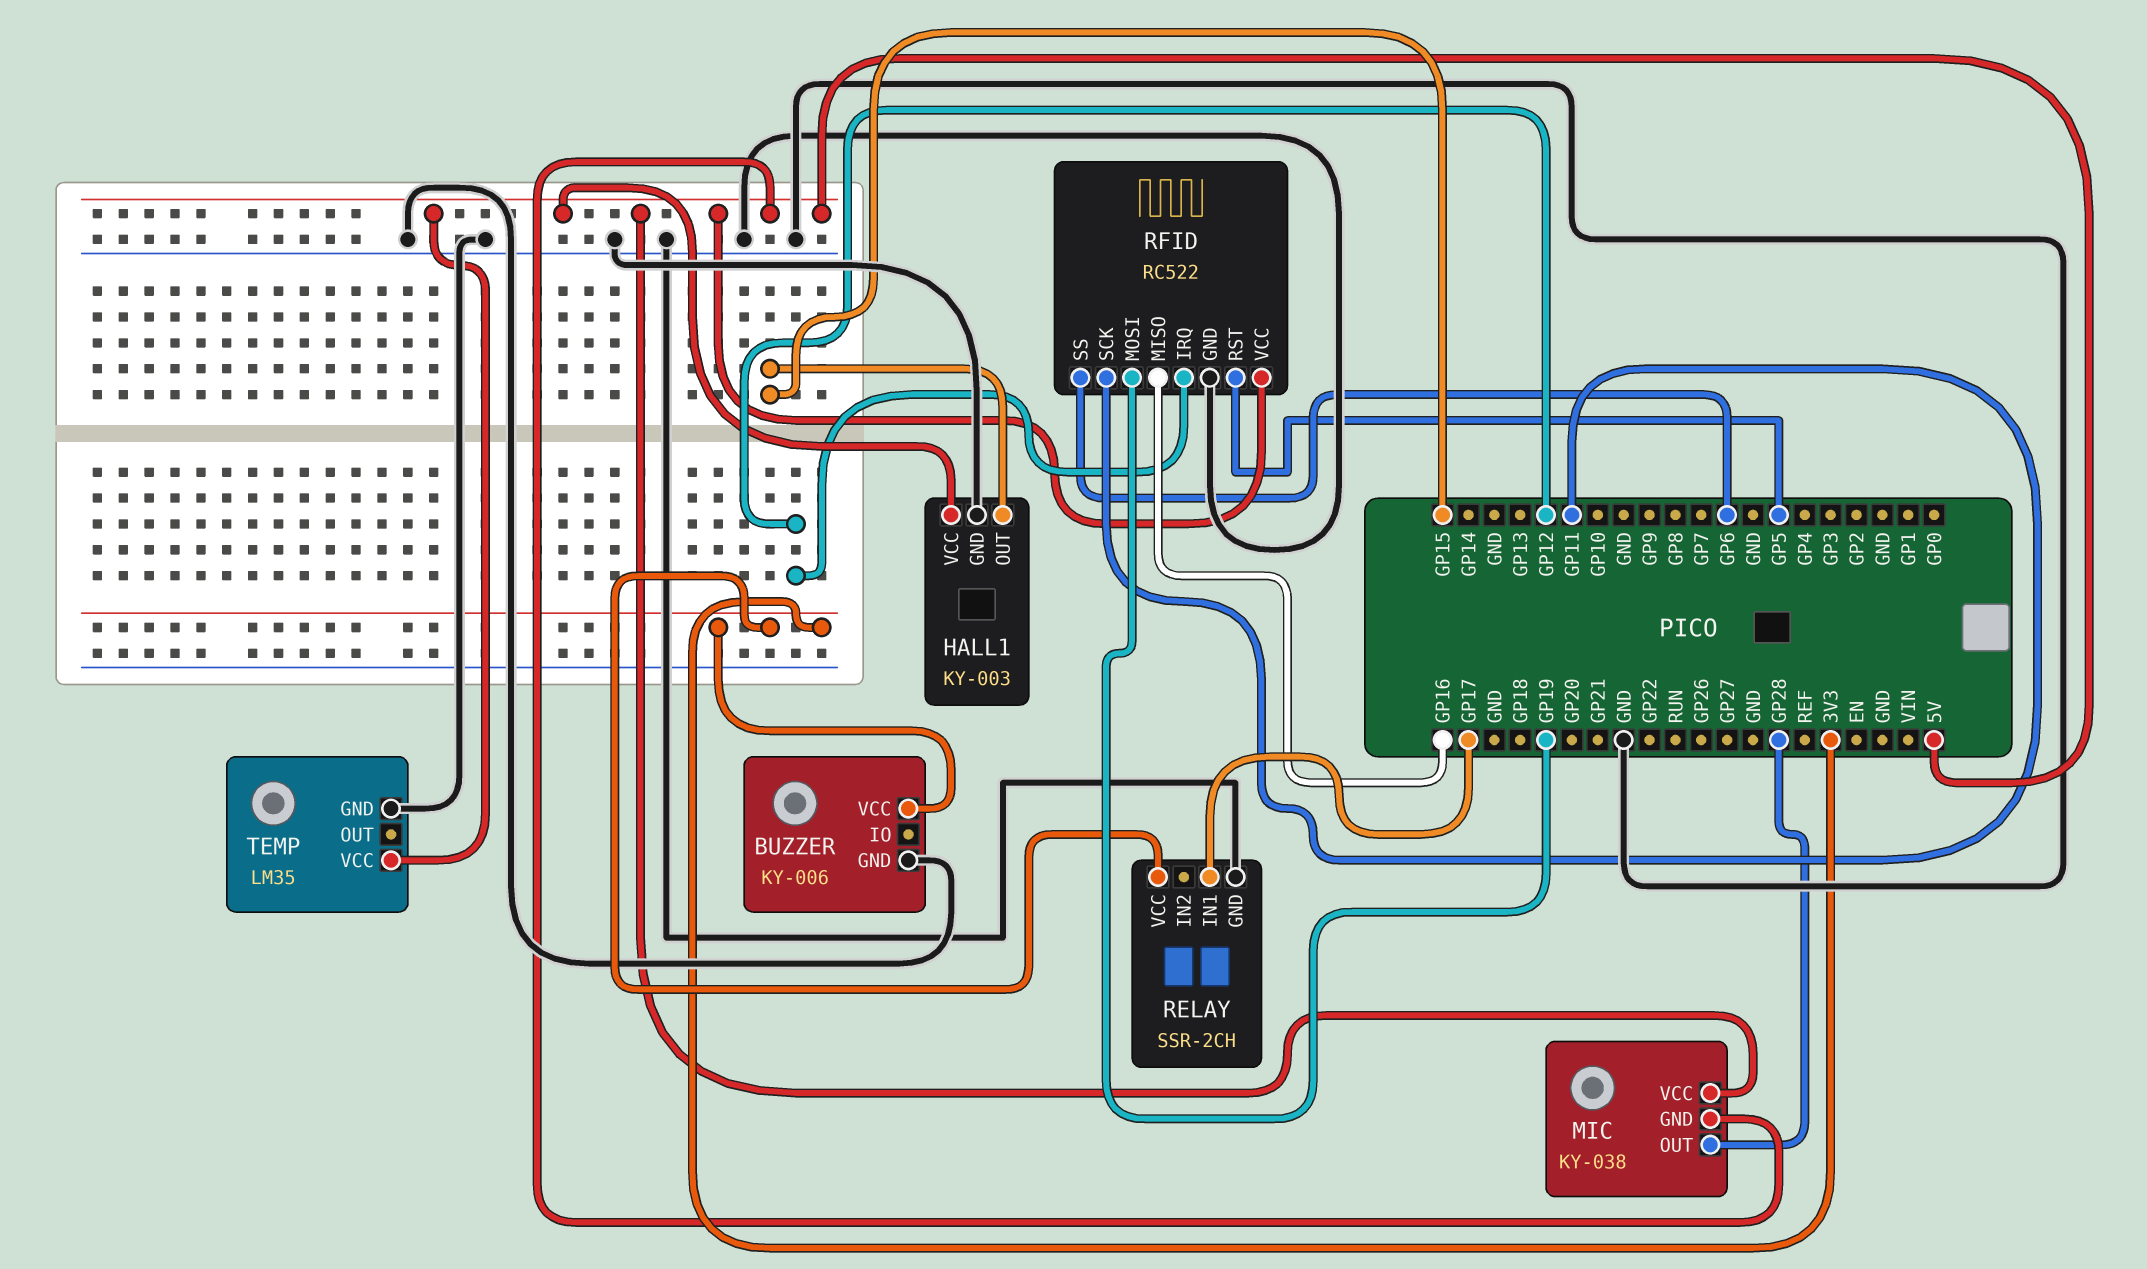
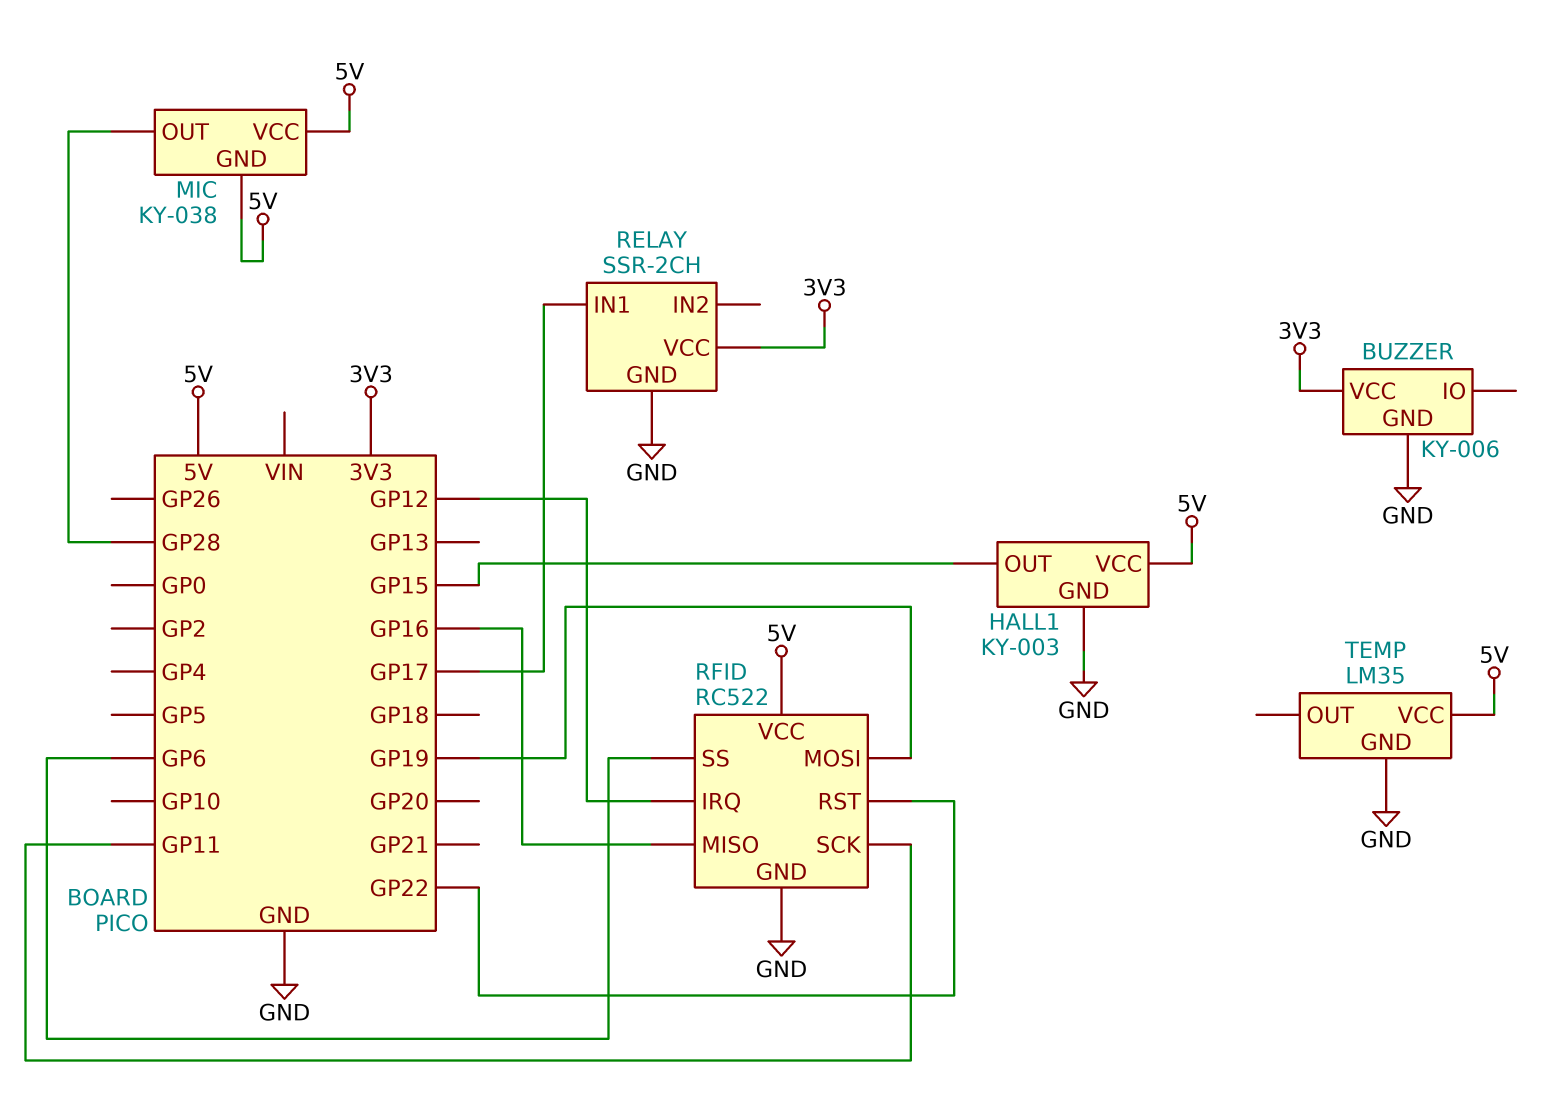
RFID pin RST: GP5 -> GP22

